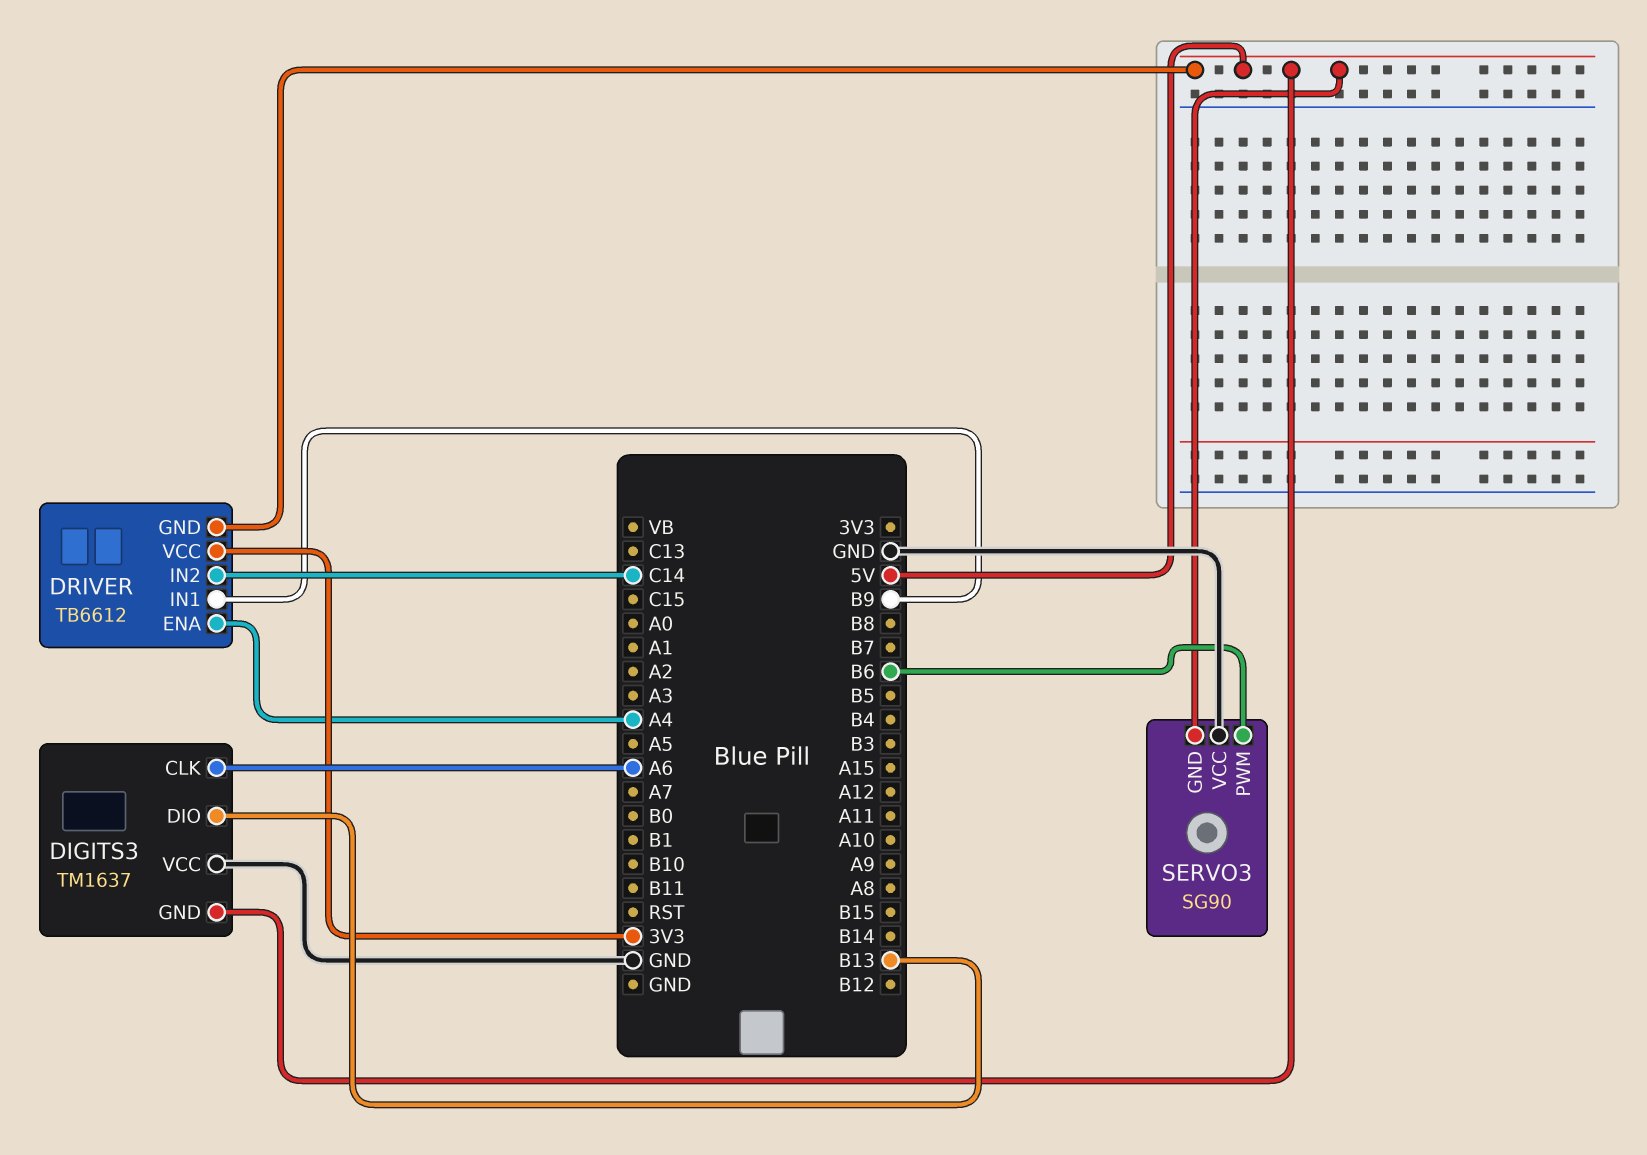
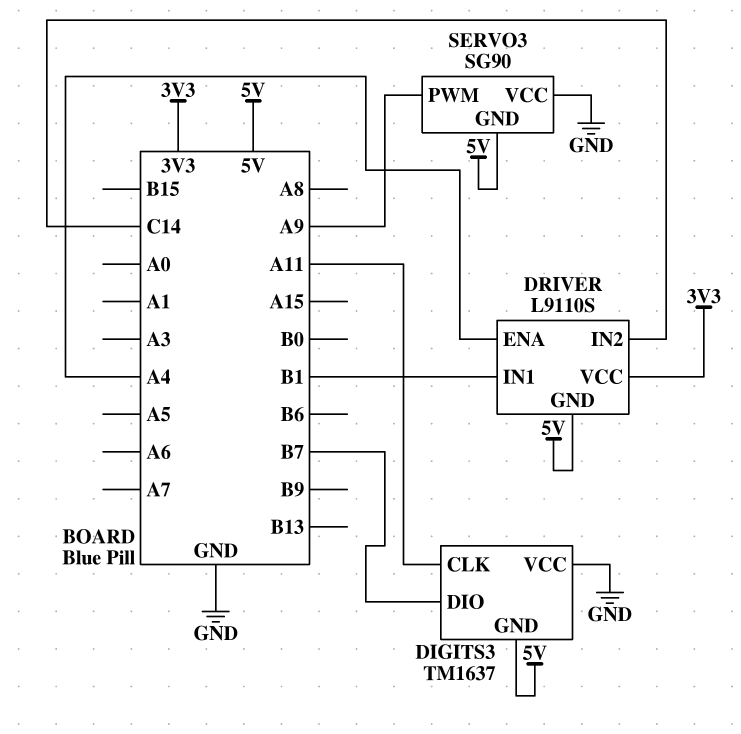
DIGITS3 pin CLK: A6 -> A11
DIGITS3 pin DIO: B13 -> B7
DRIVER: TB6612 -> L9110S
DRIVER pin IN1: B9 -> B1
SERVO3 pin PWM: B6 -> A9

